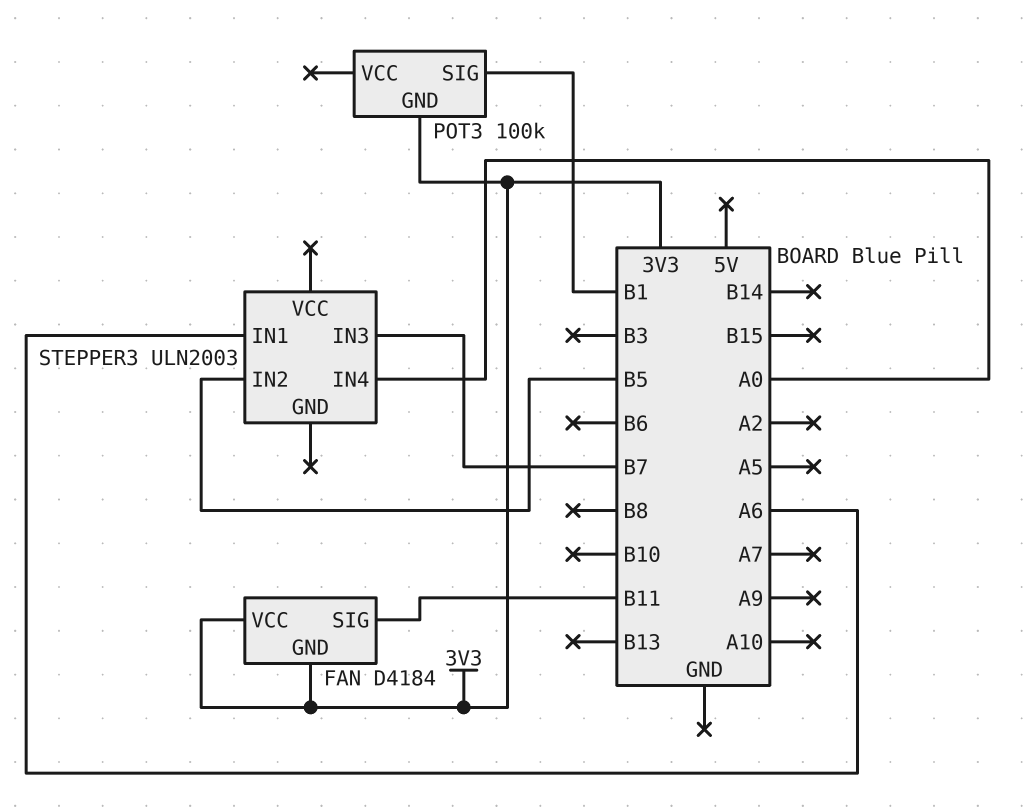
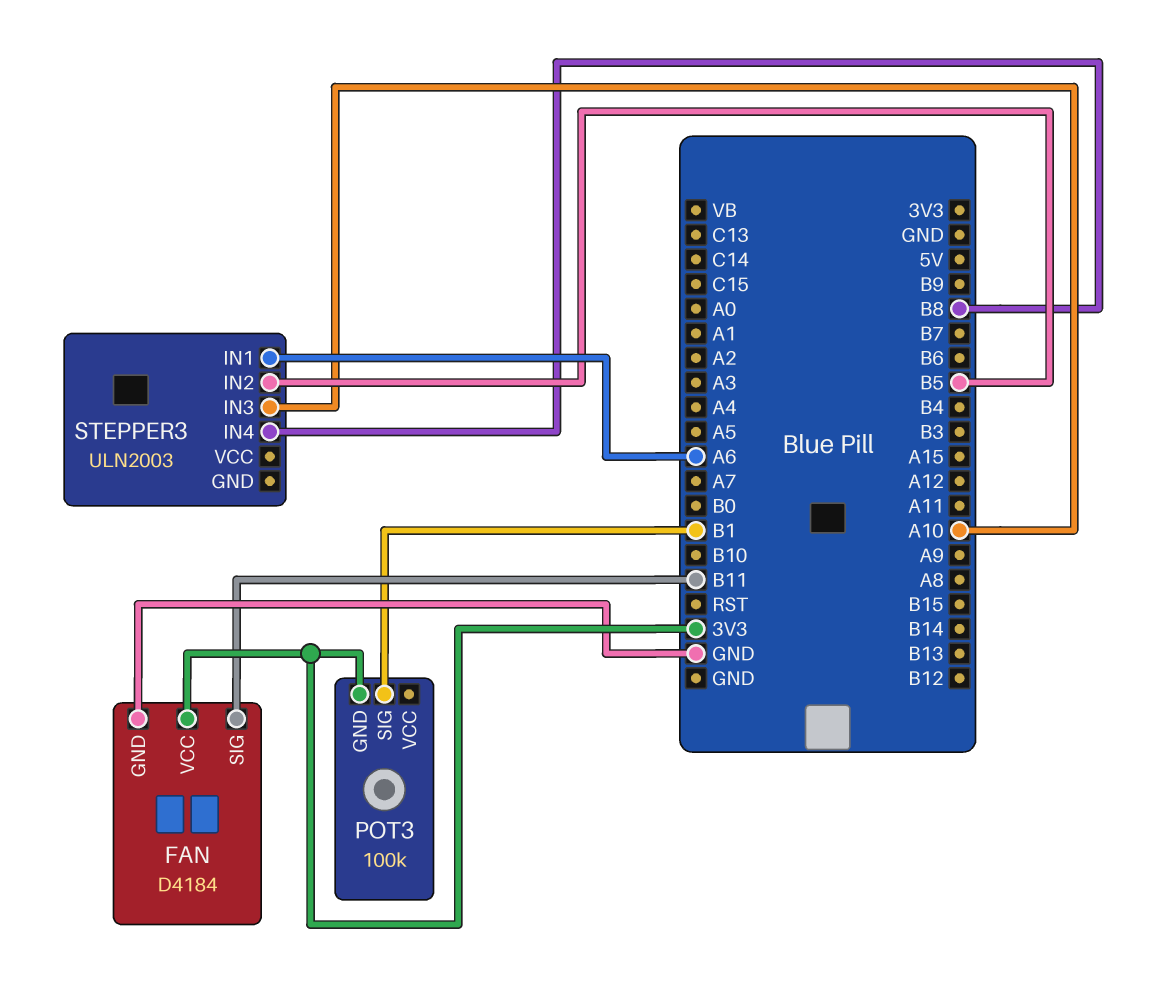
FAN pin GND: 3V3 -> GND
STEPPER3 pin IN3: B7 -> A10
STEPPER3 pin IN4: A0 -> B8

